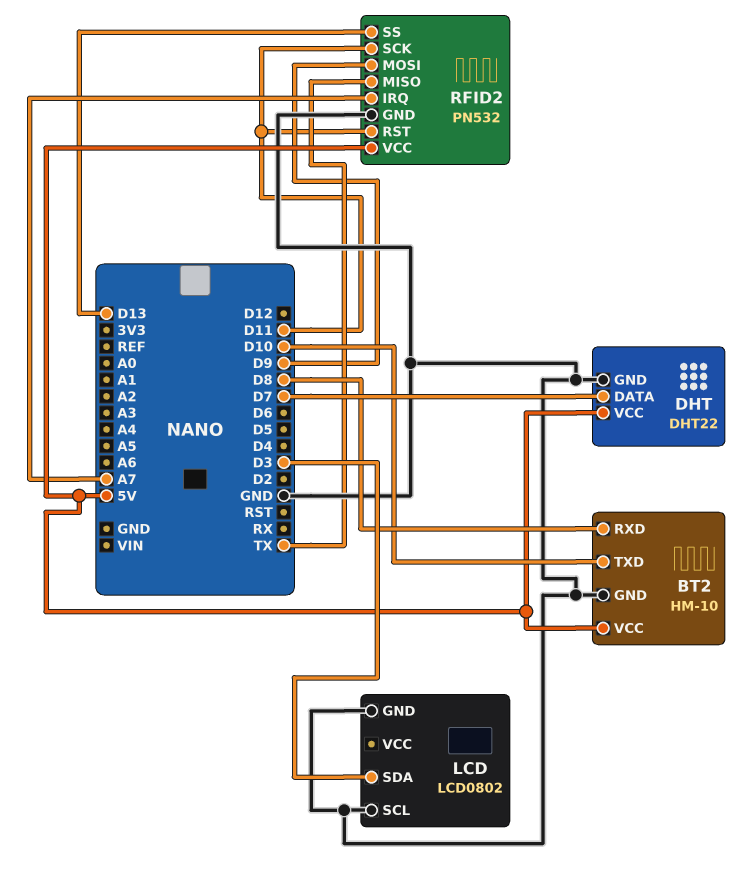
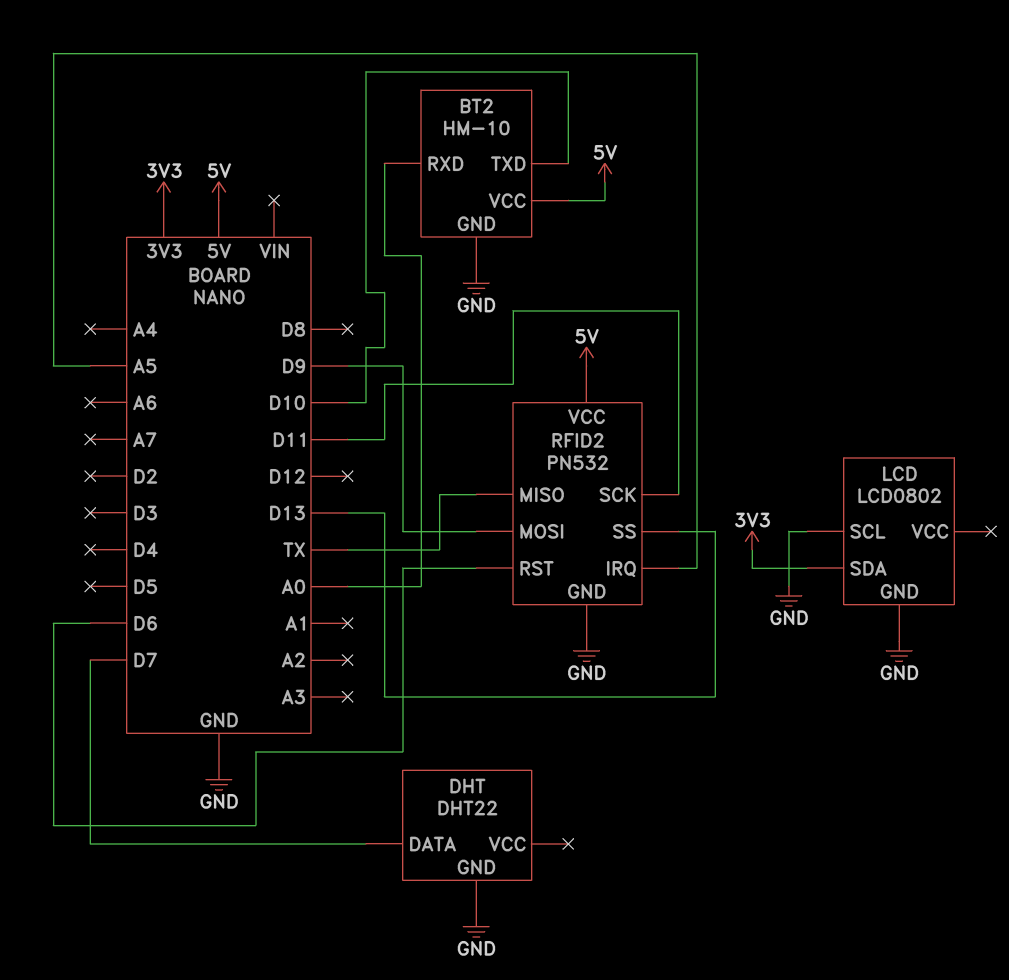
BT2 pin RXD: D8 -> A0
DHT pin VCC: 5V -> none
LCD pin SDA: D3 -> 3V3
RFID2 pin IRQ: A7 -> A5
RFID2 pin RST: D11 -> D6

